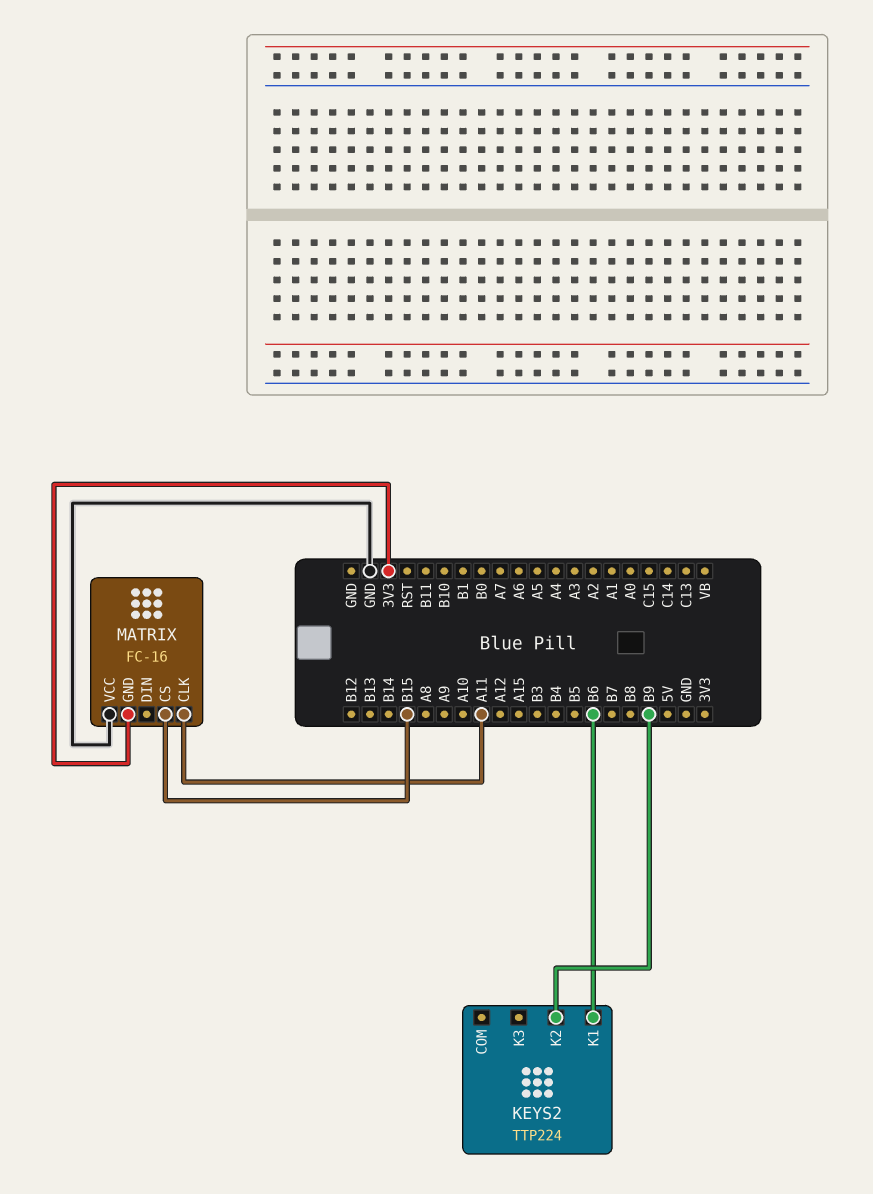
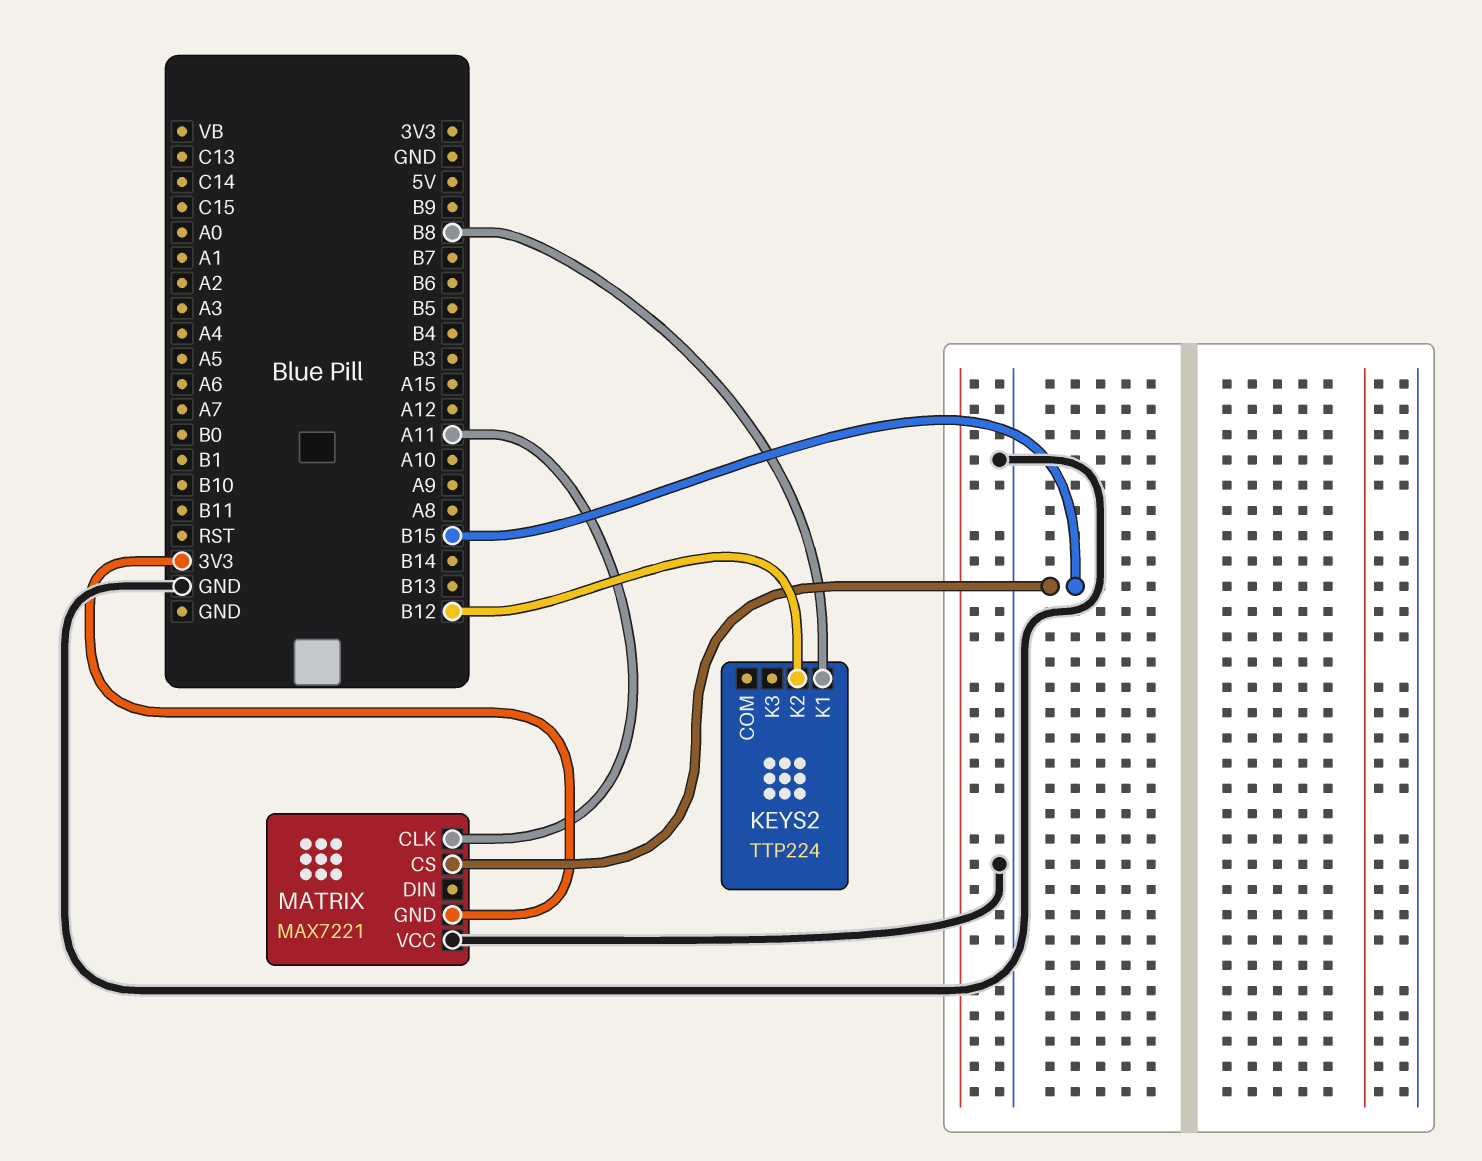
KEYS2 pin K1: B6 -> B8
KEYS2 pin K2: B9 -> B12
MATRIX: FC-16 -> MAX7221

